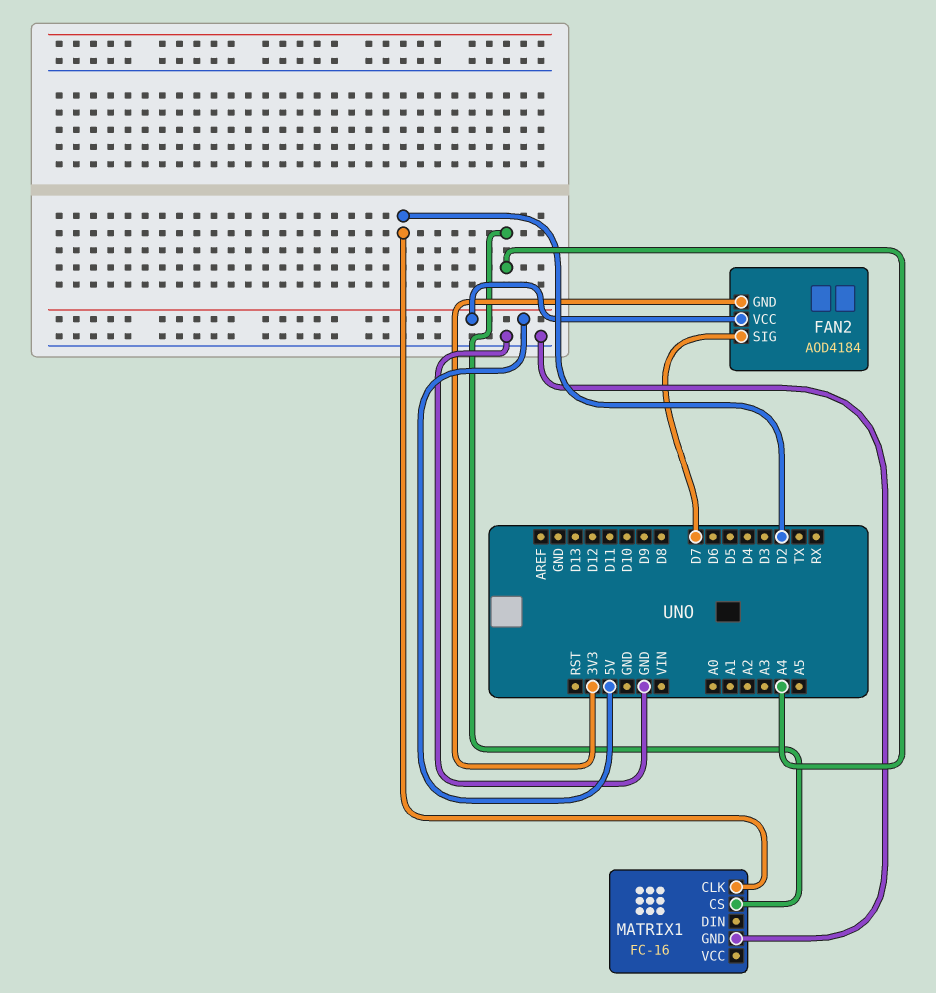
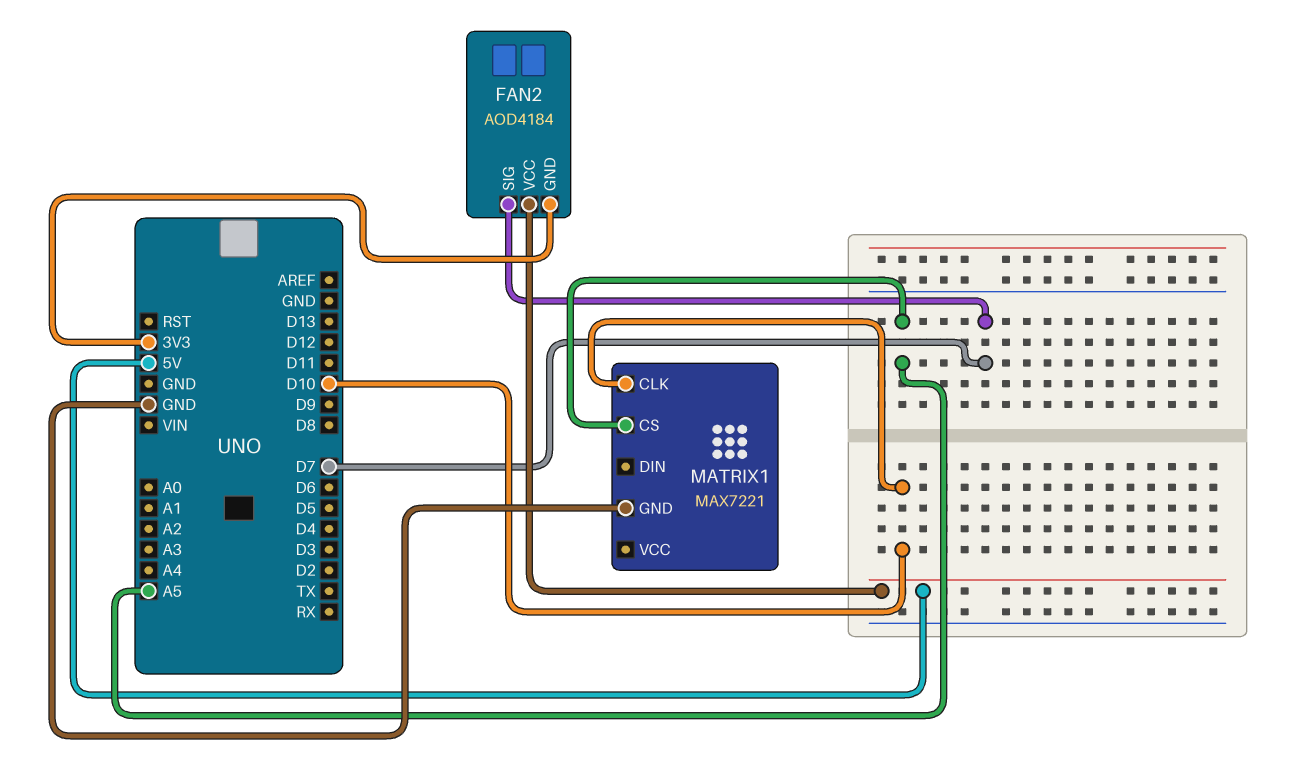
MATRIX1: FC-16 -> MAX7221
MATRIX1 pin CLK: D2 -> D10
MATRIX1 pin CS: A4 -> A5

